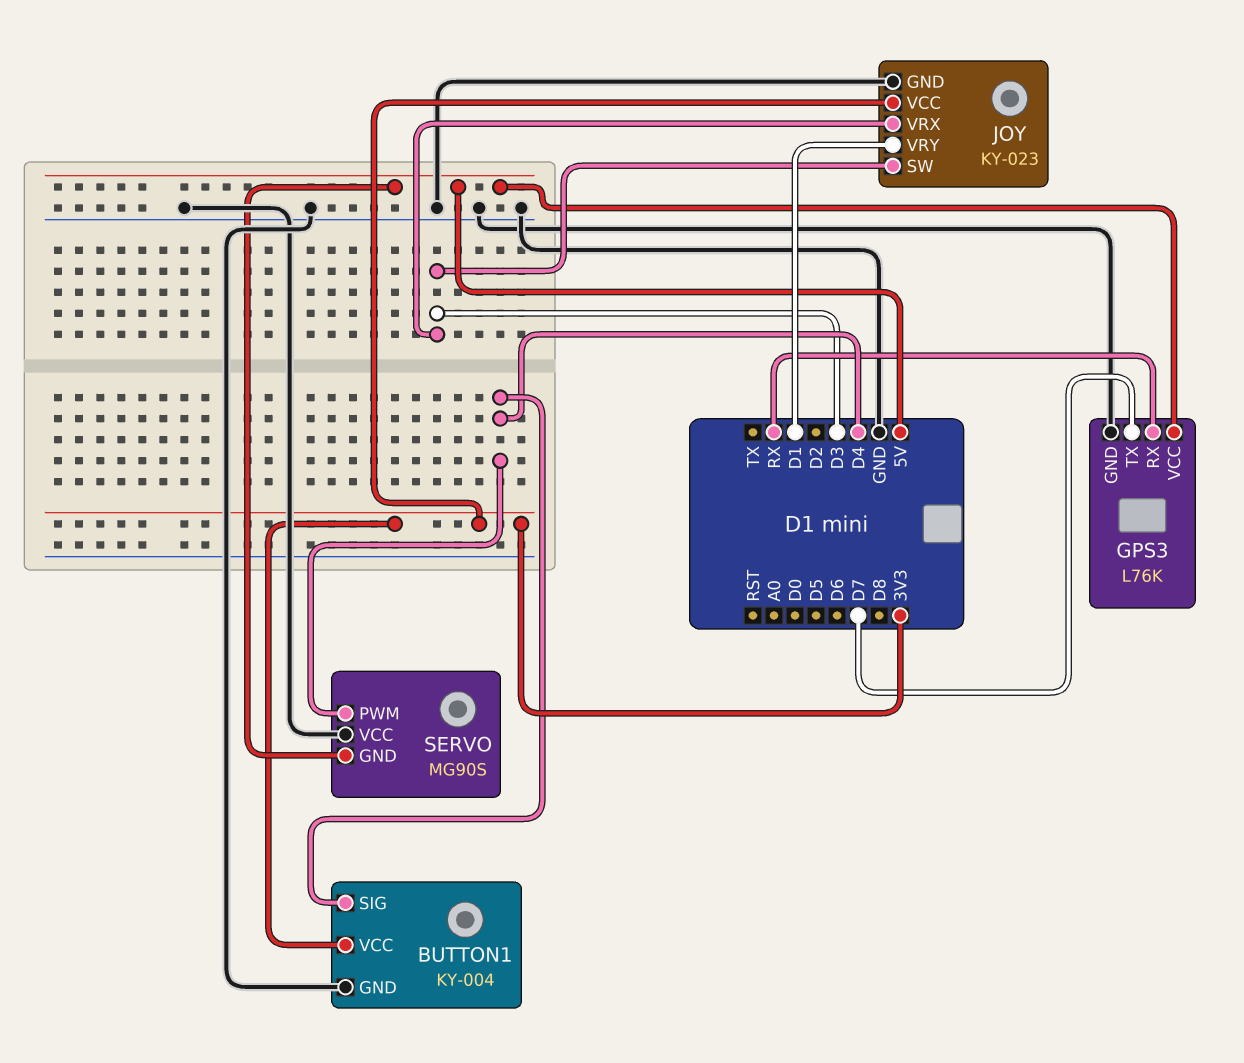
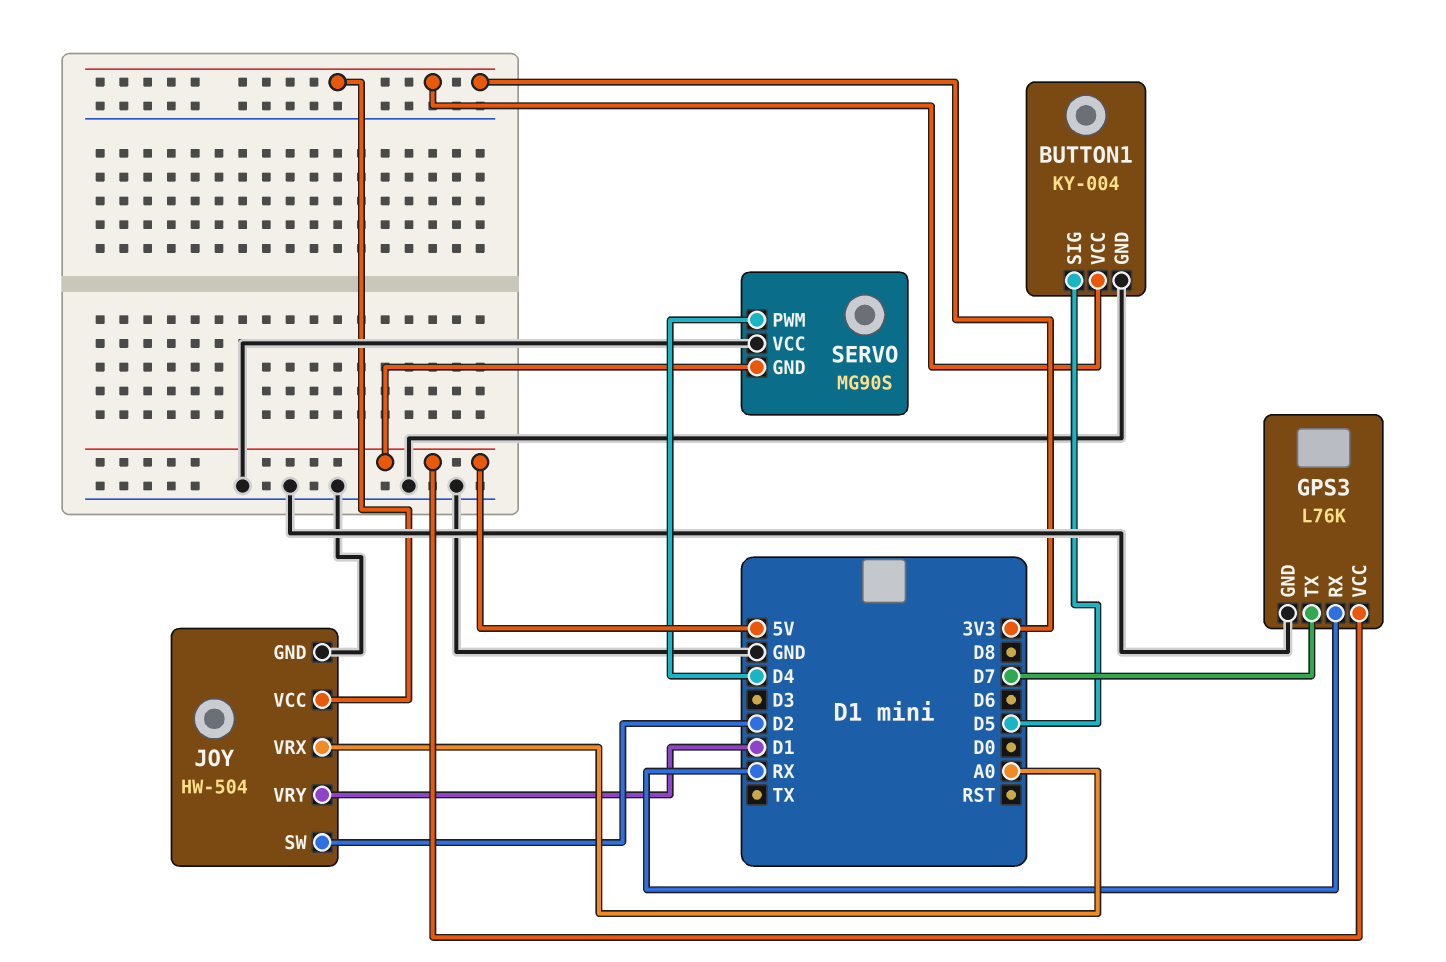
BUTTON1 pin SIG: D4 -> D5
JOY: KY-023 -> HW-504
JOY pin SW: D3 -> D2
JOY pin VRX: D3 -> A0

